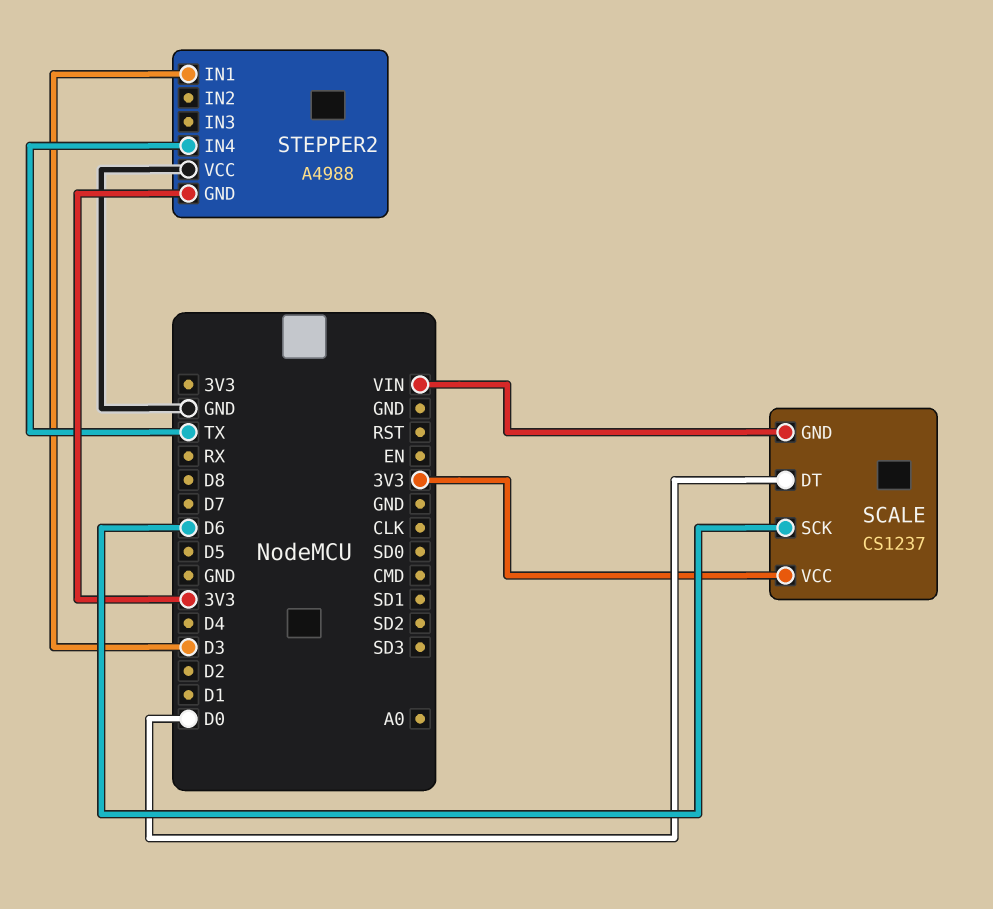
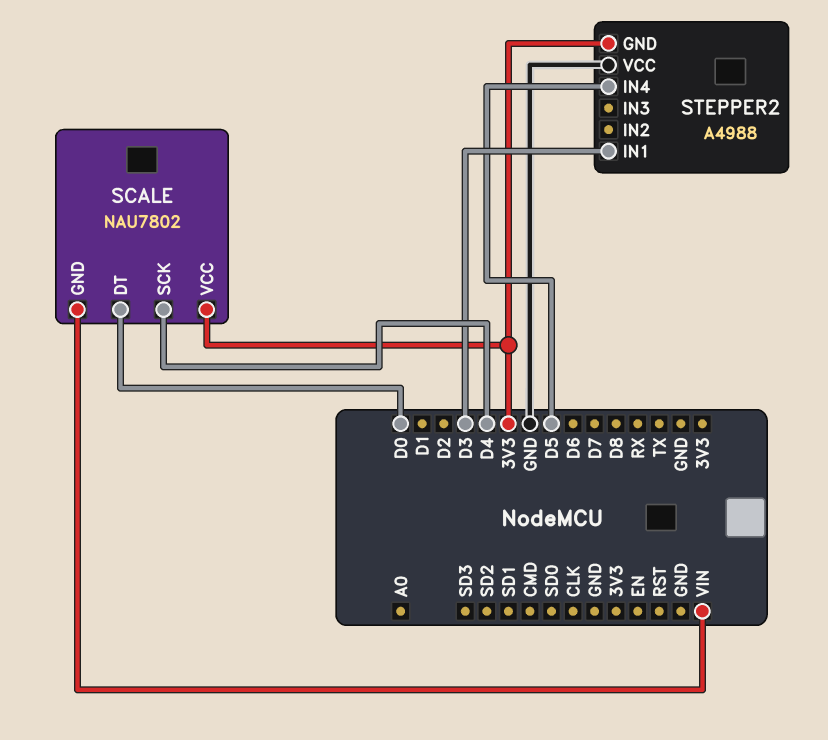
SCALE: CS1237 -> NAU7802
SCALE pin SCK: D6 -> D4
STEPPER2 pin IN4: TX -> D5

